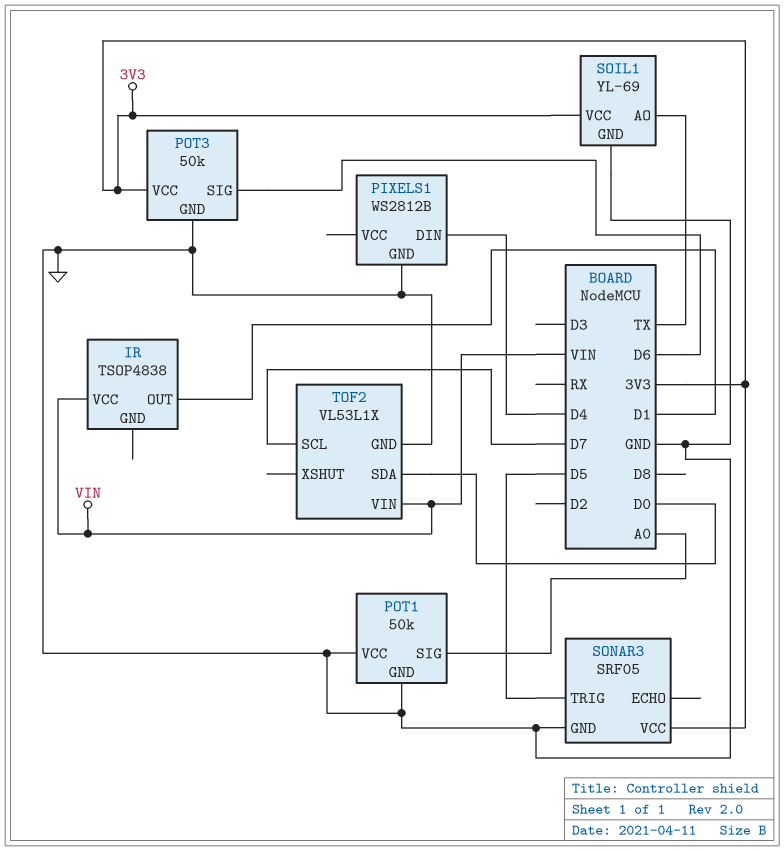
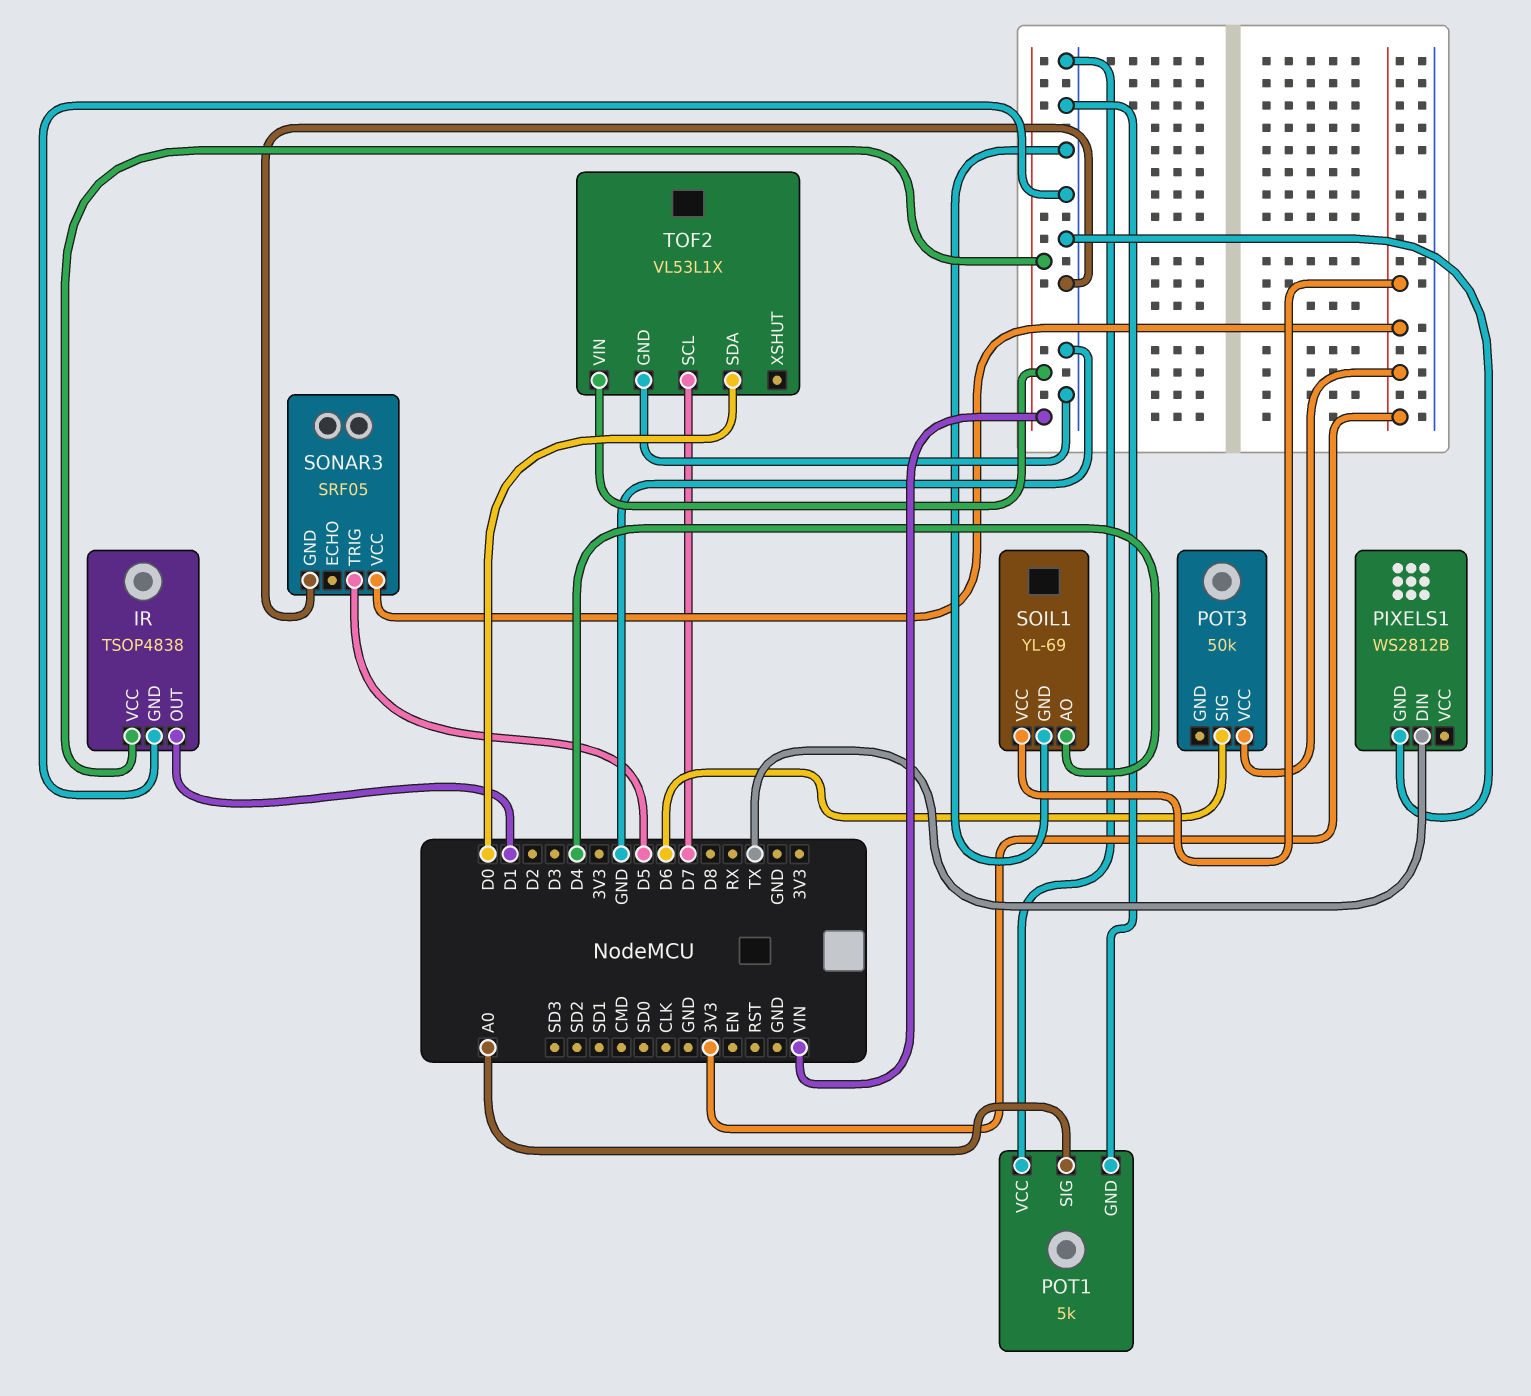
IR pin GND: none -> GND
PIXELS1 pin DIN: D4 -> TX
POT1: 50k -> 5k
POT3 pin GND: GND -> none
SOIL1 pin AO: TX -> D4

